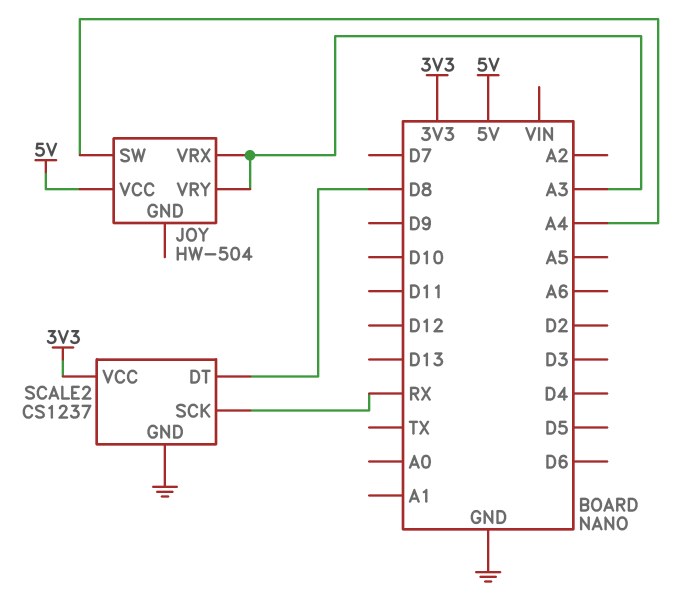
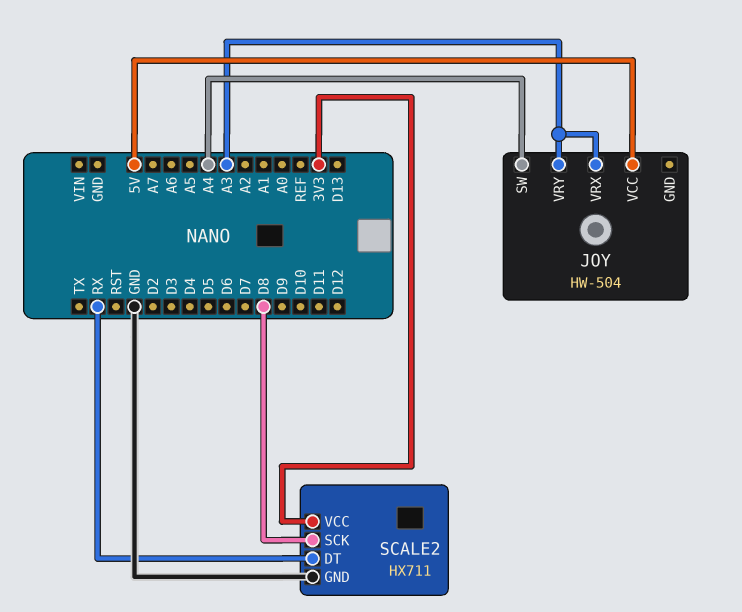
SCALE2: CS1237 -> HX711
SCALE2 pin DT: D8 -> RX
SCALE2 pin SCK: RX -> D8

